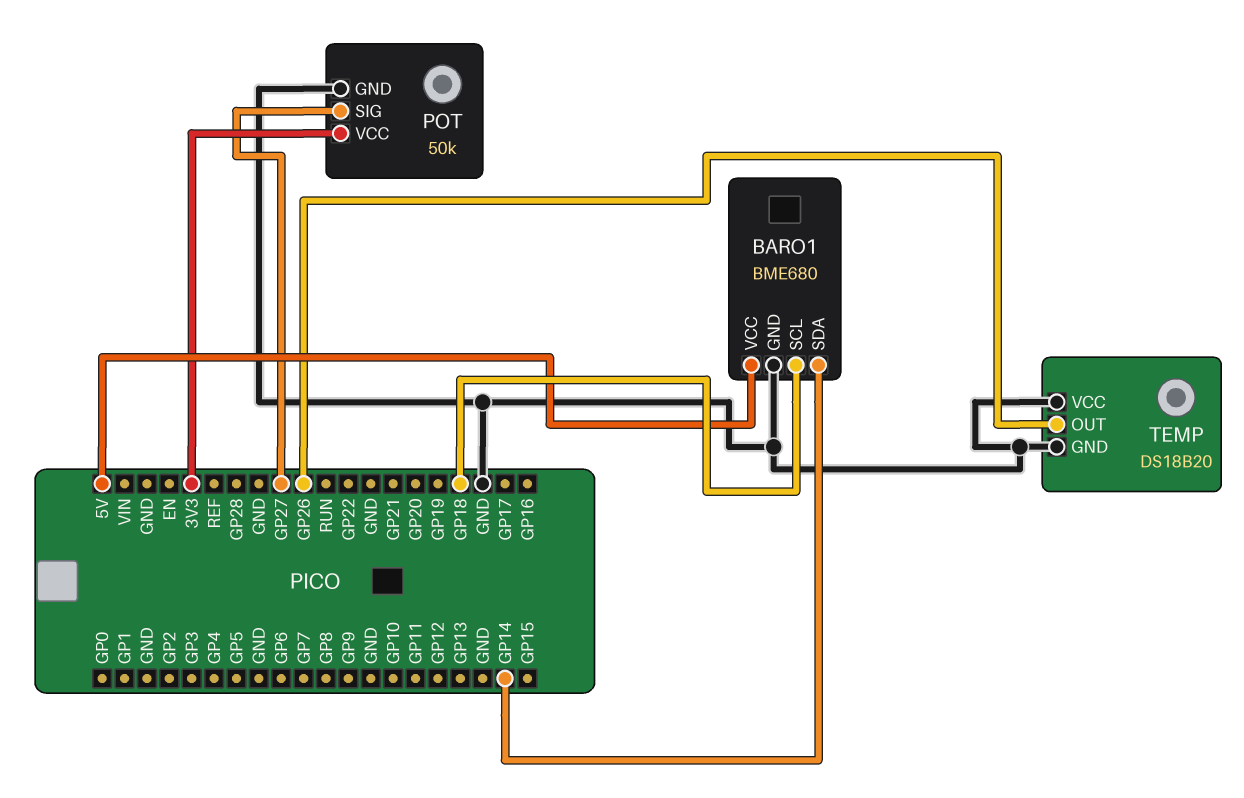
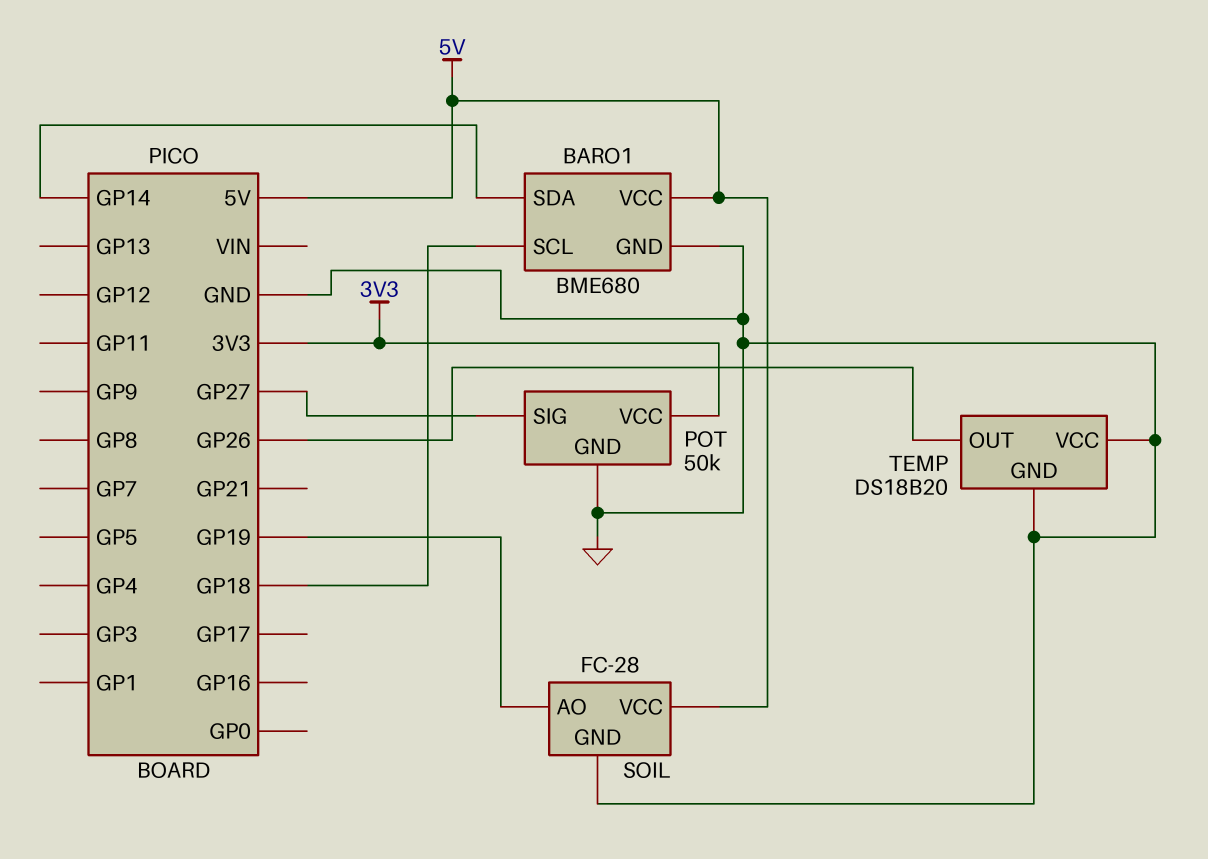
SOIL: none -> FC-28
SOIL pin AO: none -> GP19
SOIL pin GND: none -> GND
SOIL pin VCC: none -> 5V

